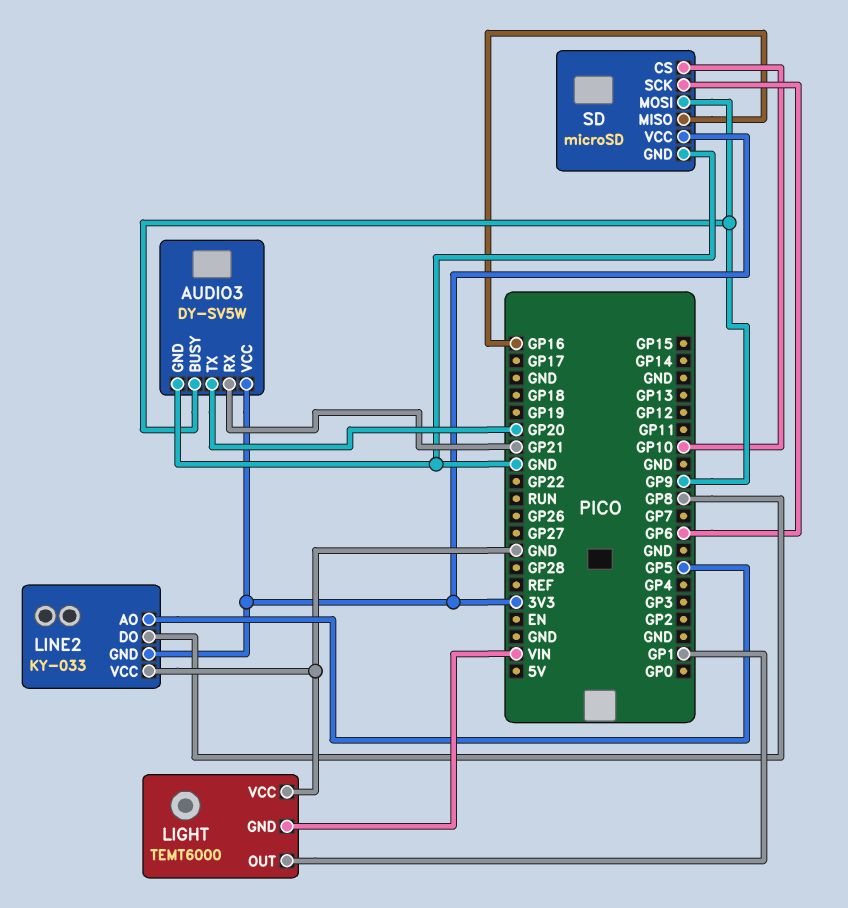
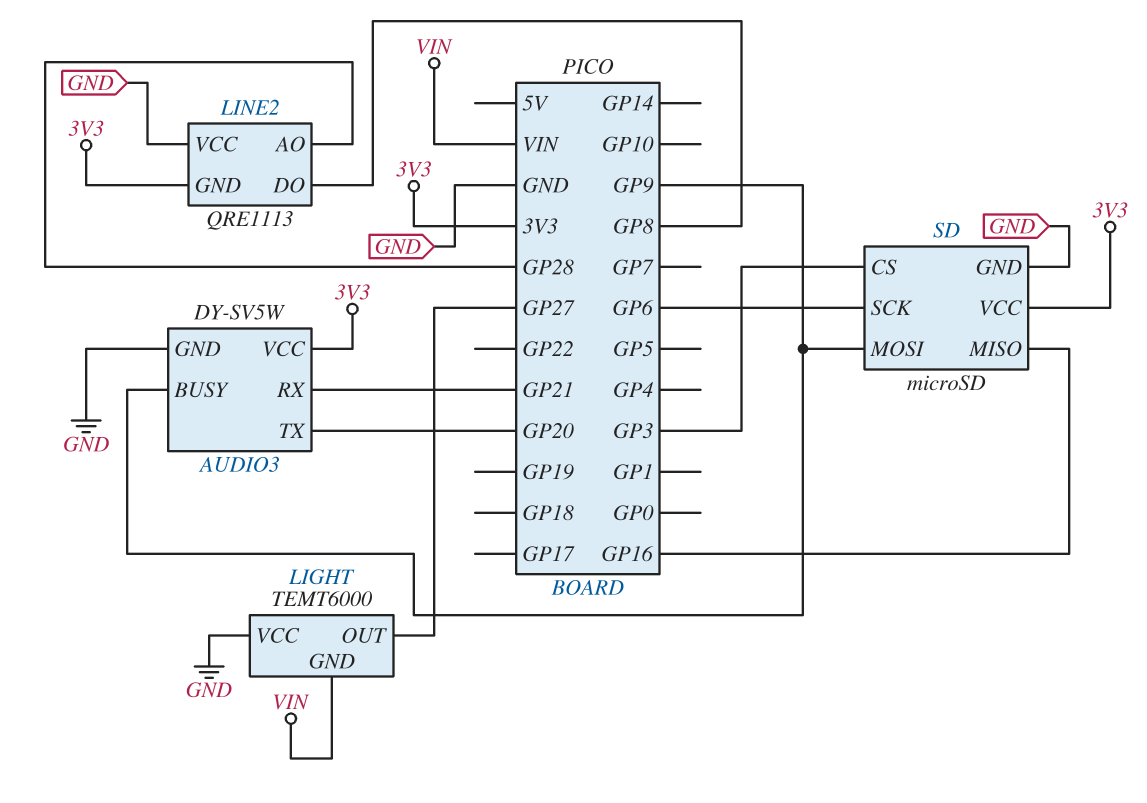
LIGHT pin OUT: GP1 -> GP27
LINE2: KY-033 -> QRE1113
LINE2 pin AO: GP5 -> GP28
SD pin CS: GP10 -> GP3

